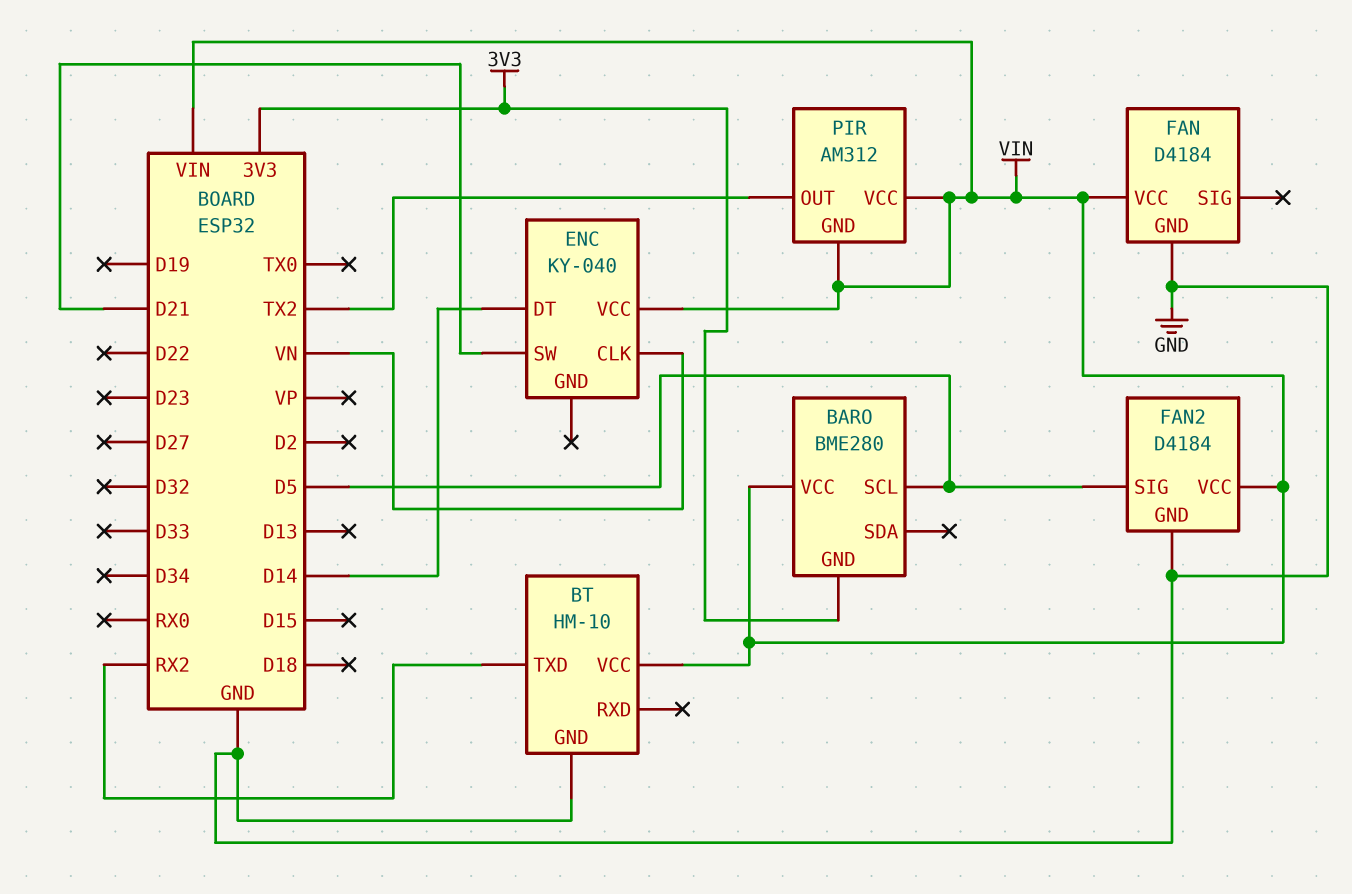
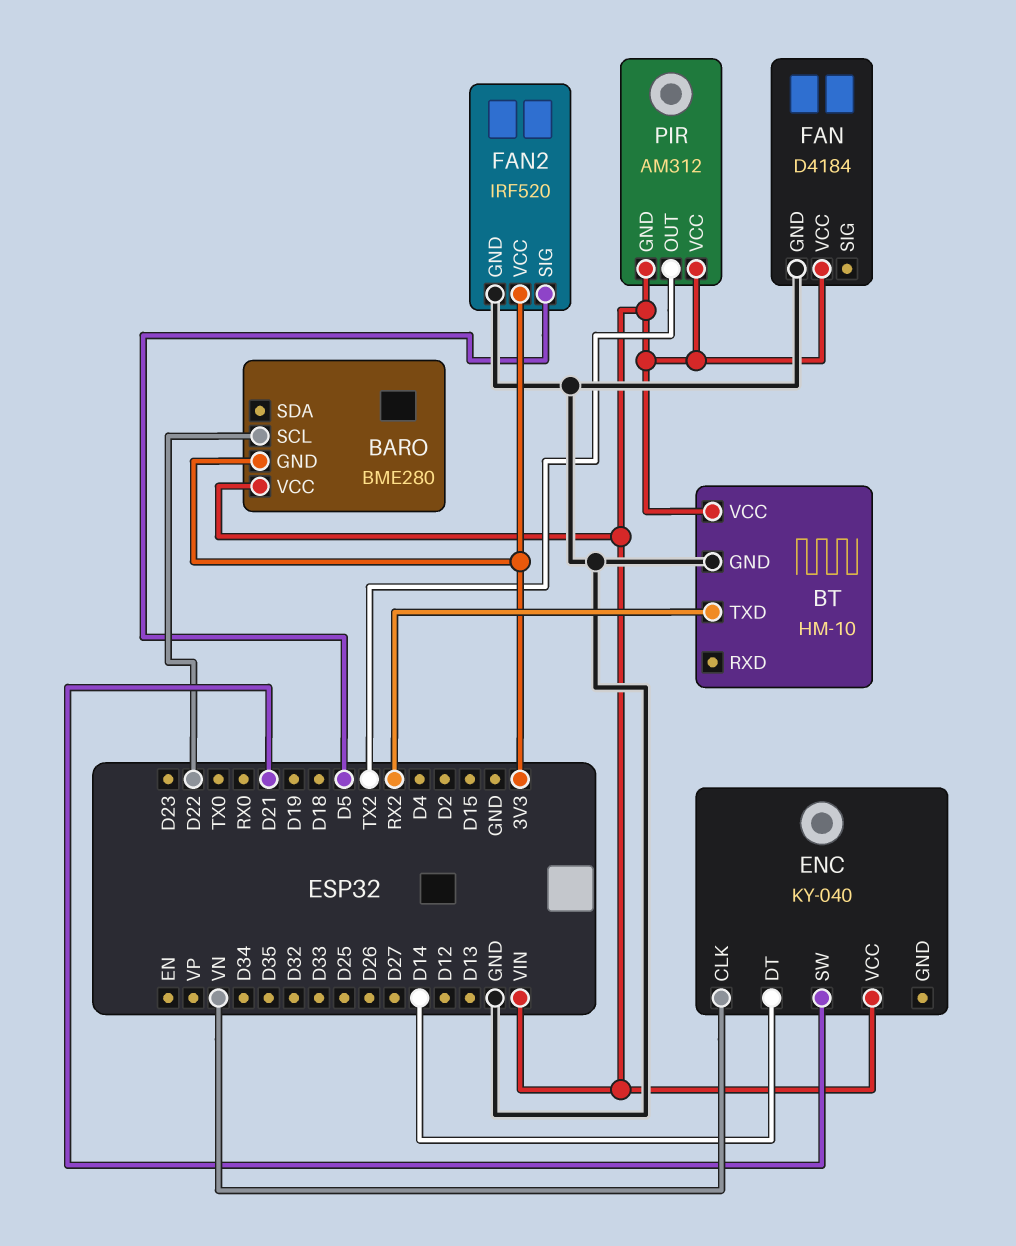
BARO pin SCL: D5 -> D22
FAN2: D4184 -> IRF520
FAN2 pin VCC: VIN -> 3V3

